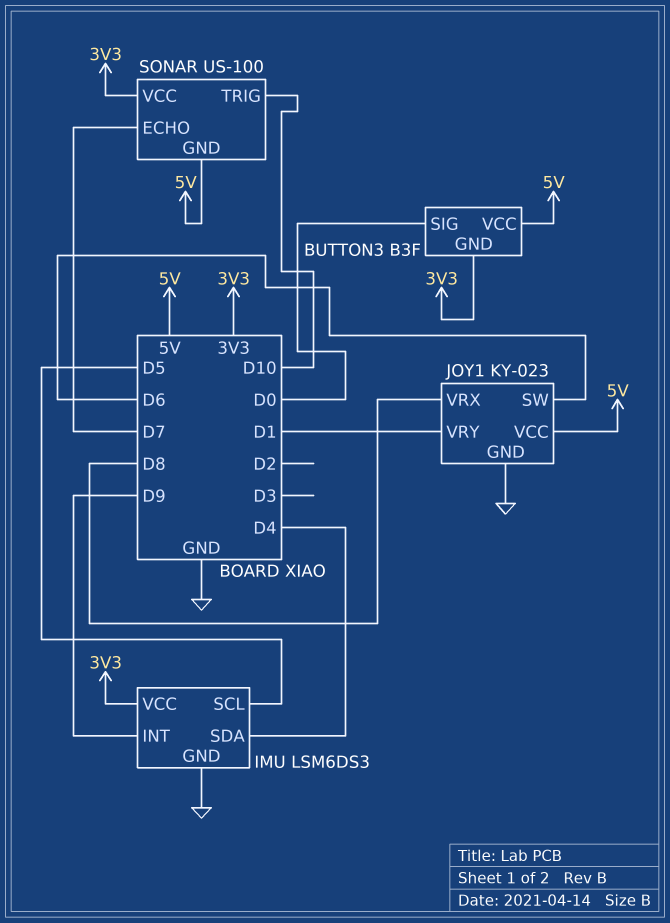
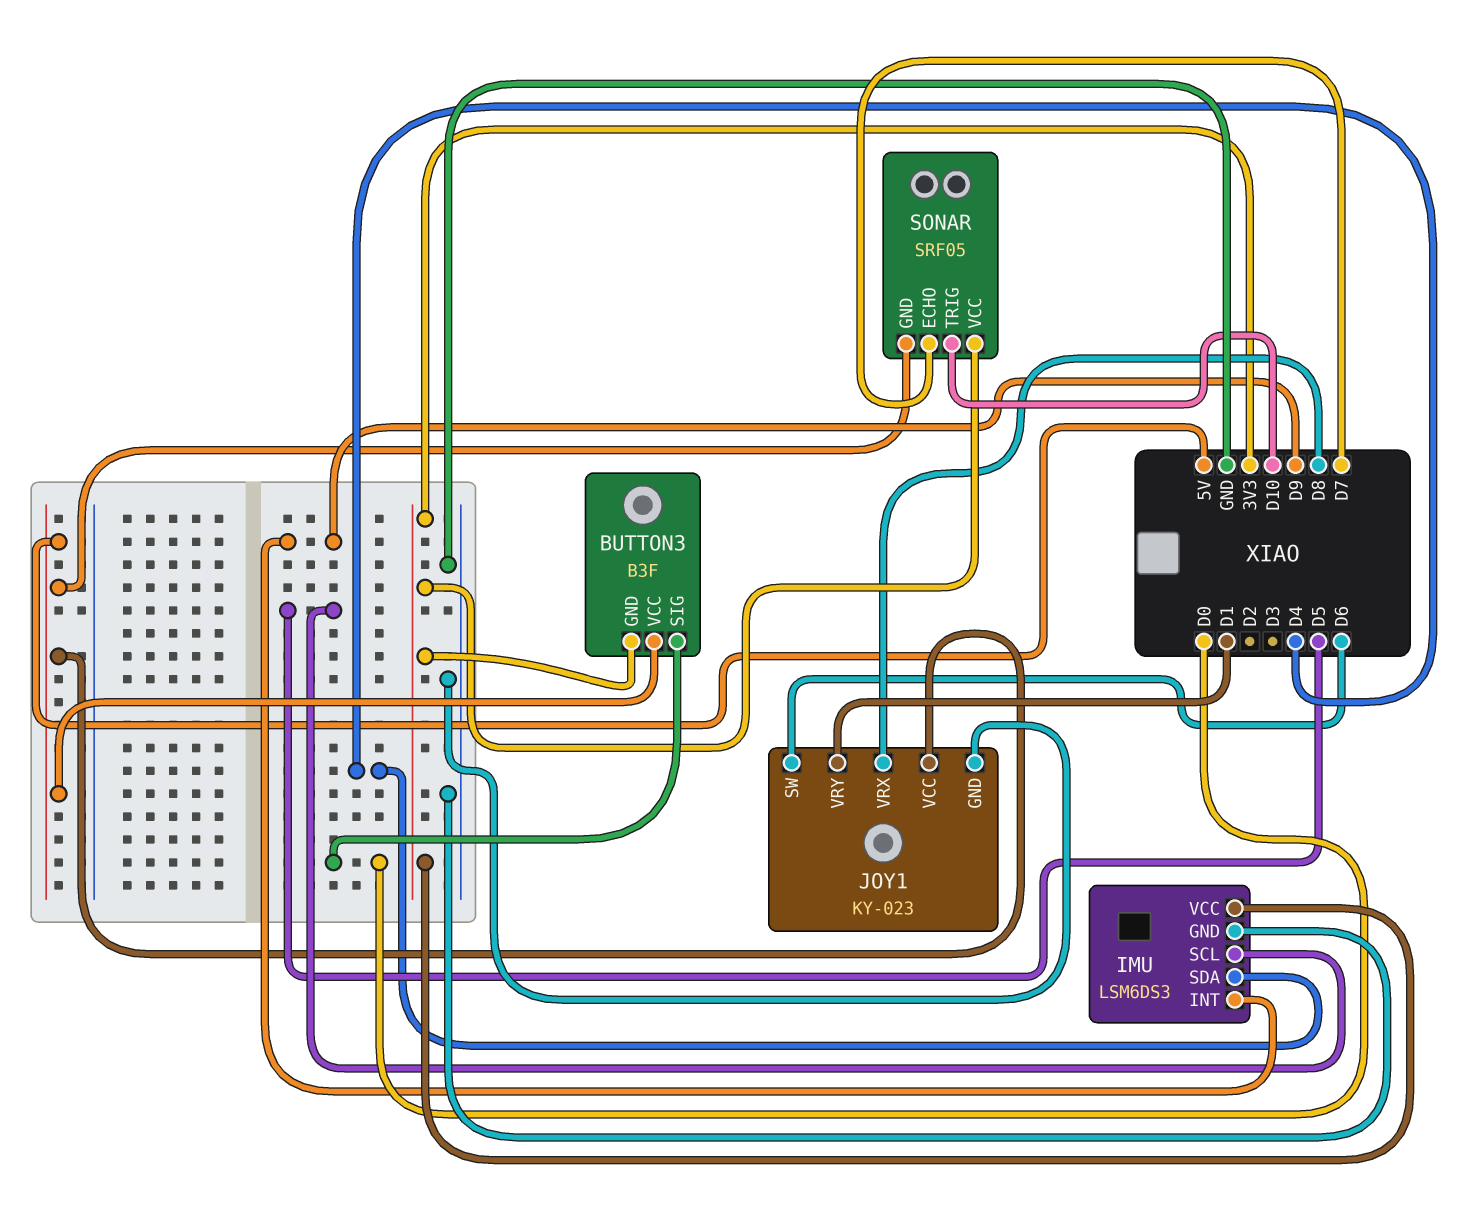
SONAR: US-100 -> SRF05

